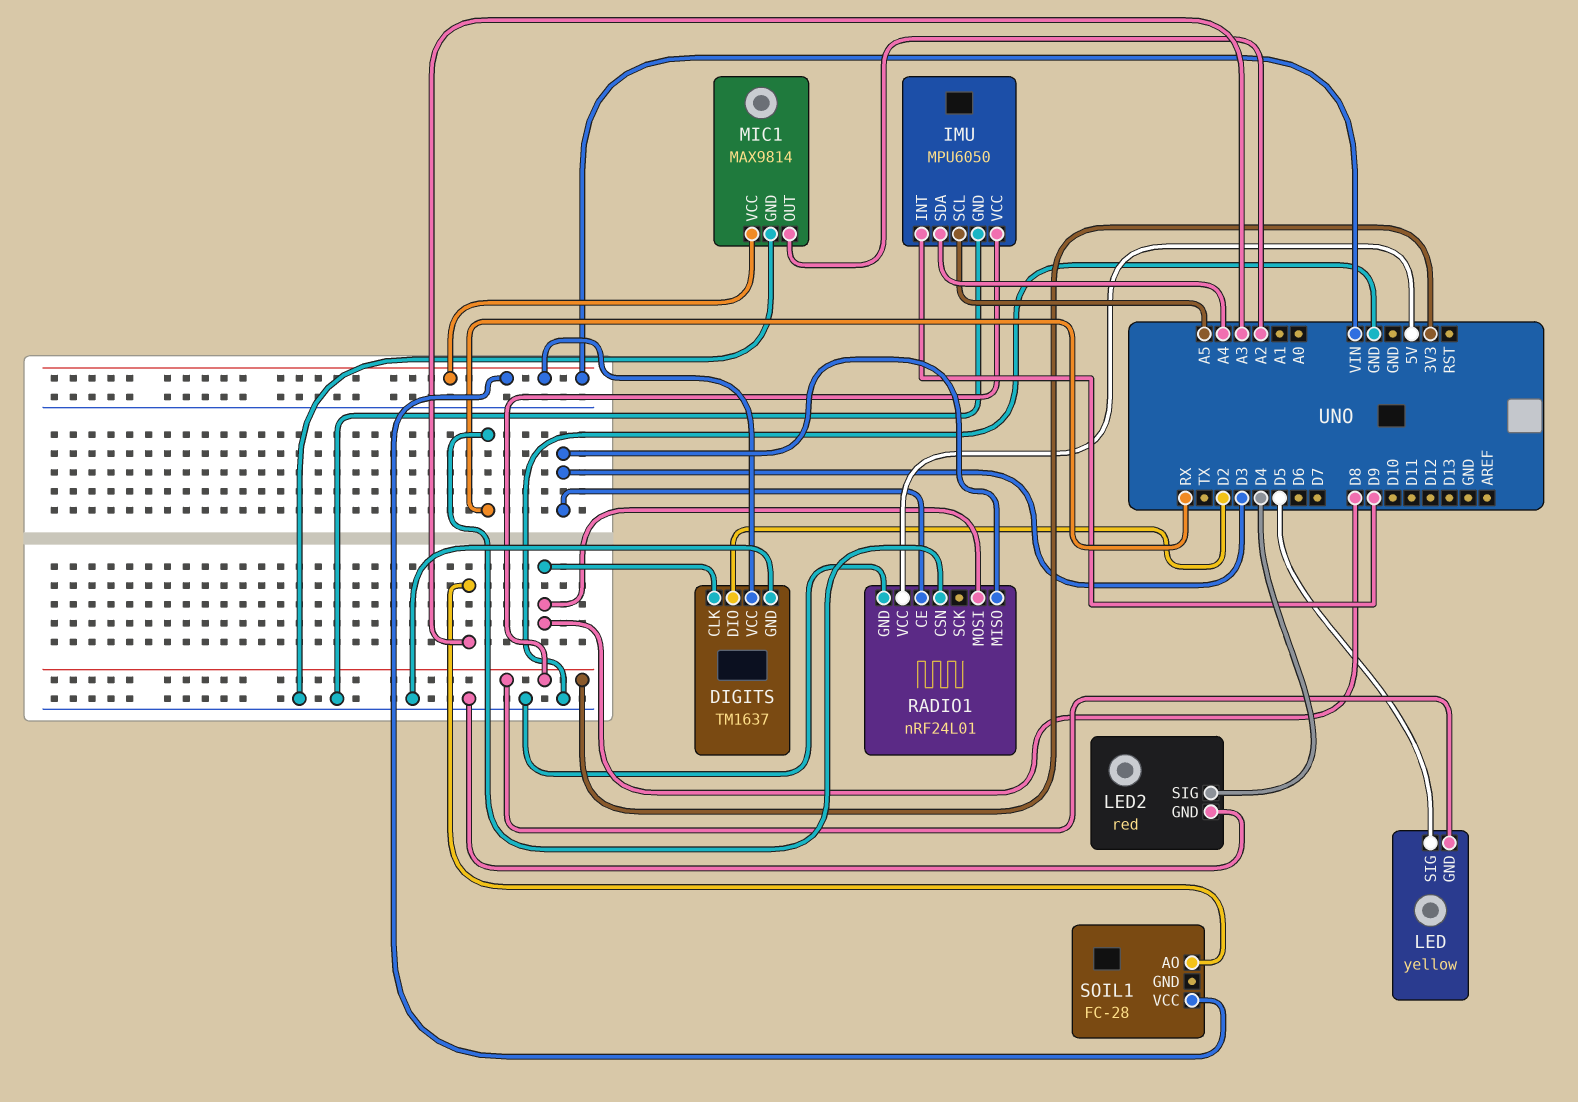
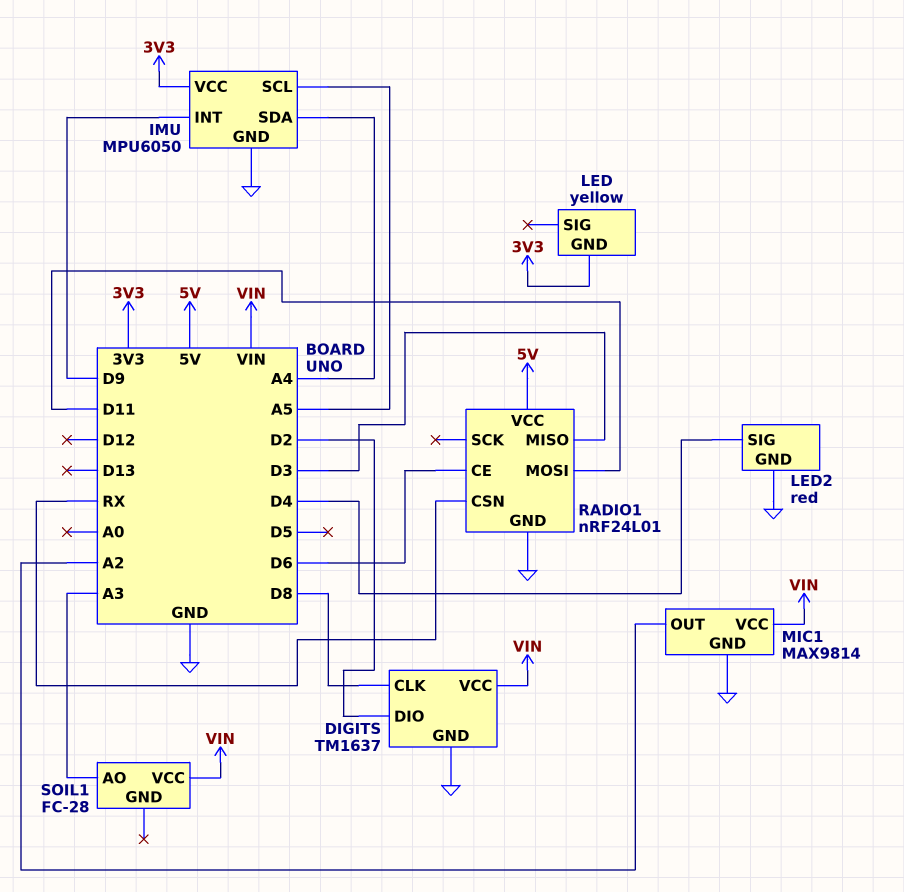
LED pin SIG: D5 -> none
RADIO1 pin CE: D3 -> D6
RADIO1 pin MOSI: D8 -> D11

